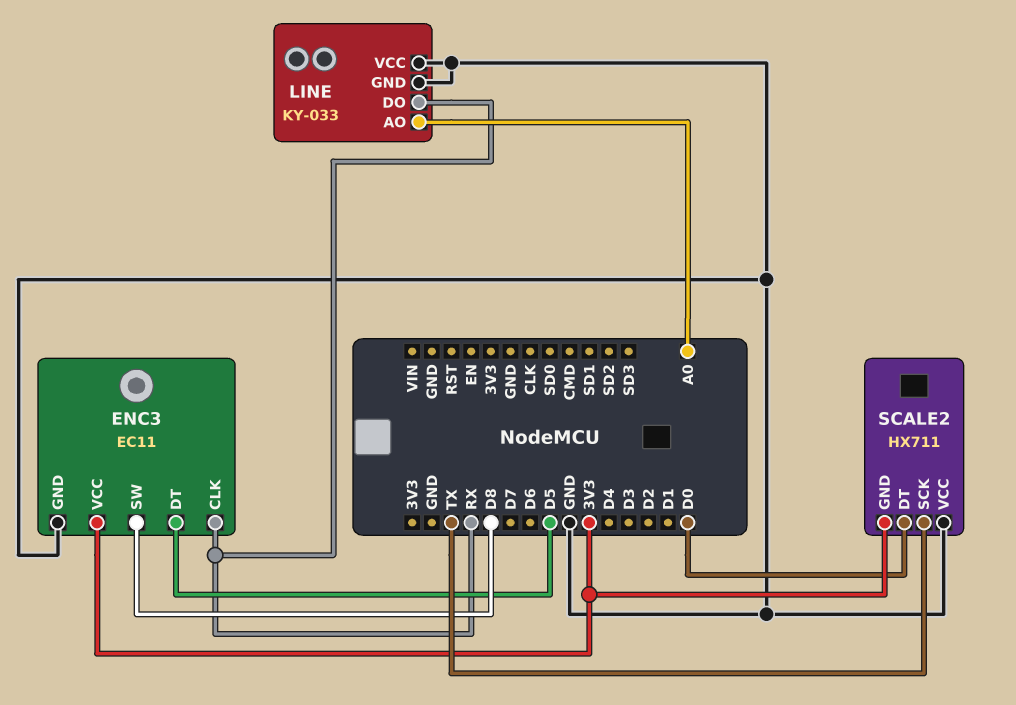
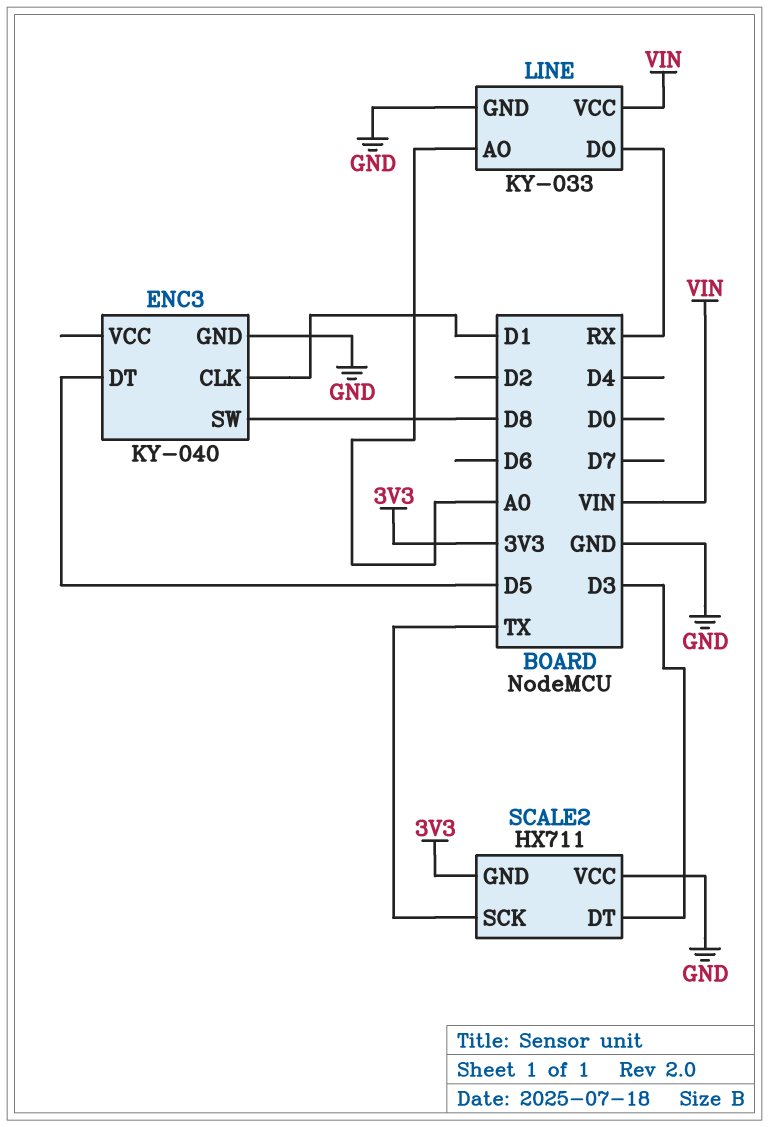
ENC3: EC11 -> KY-040
ENC3 pin CLK: RX -> D1
ENC3 pin VCC: 3V3 -> none
LINE pin VCC: GND -> VIN
SCALE2 pin DT: D0 -> D3

